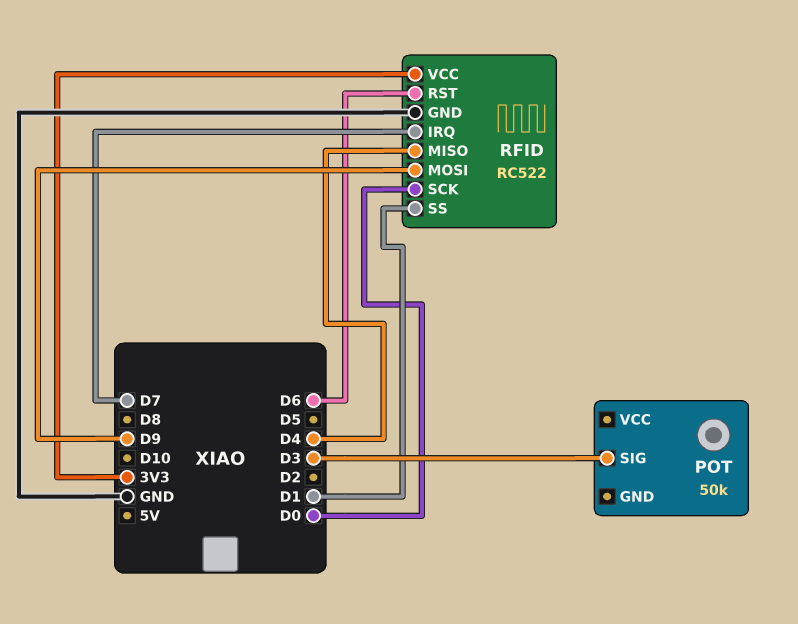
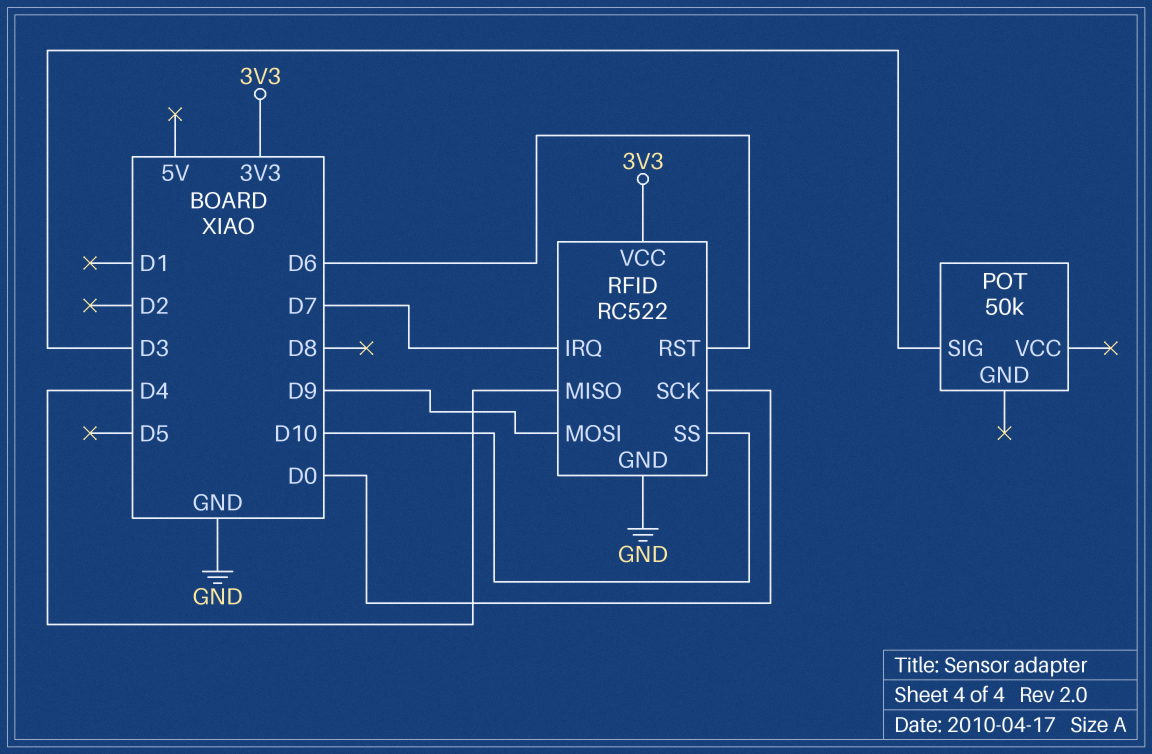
RFID pin SS: D1 -> D10

